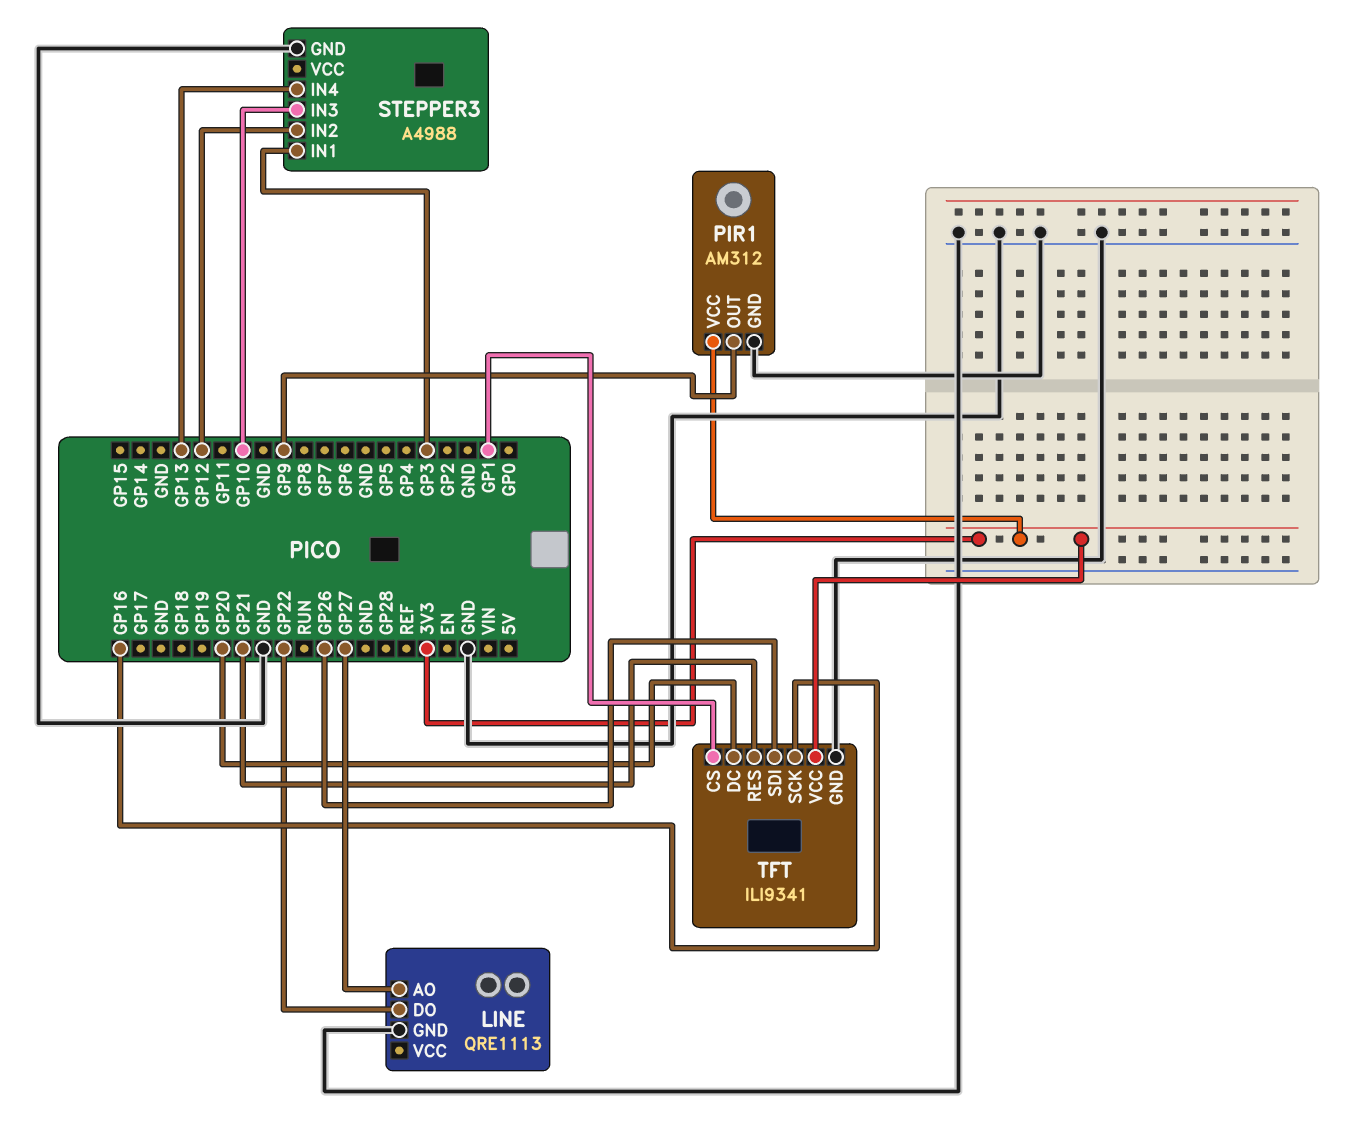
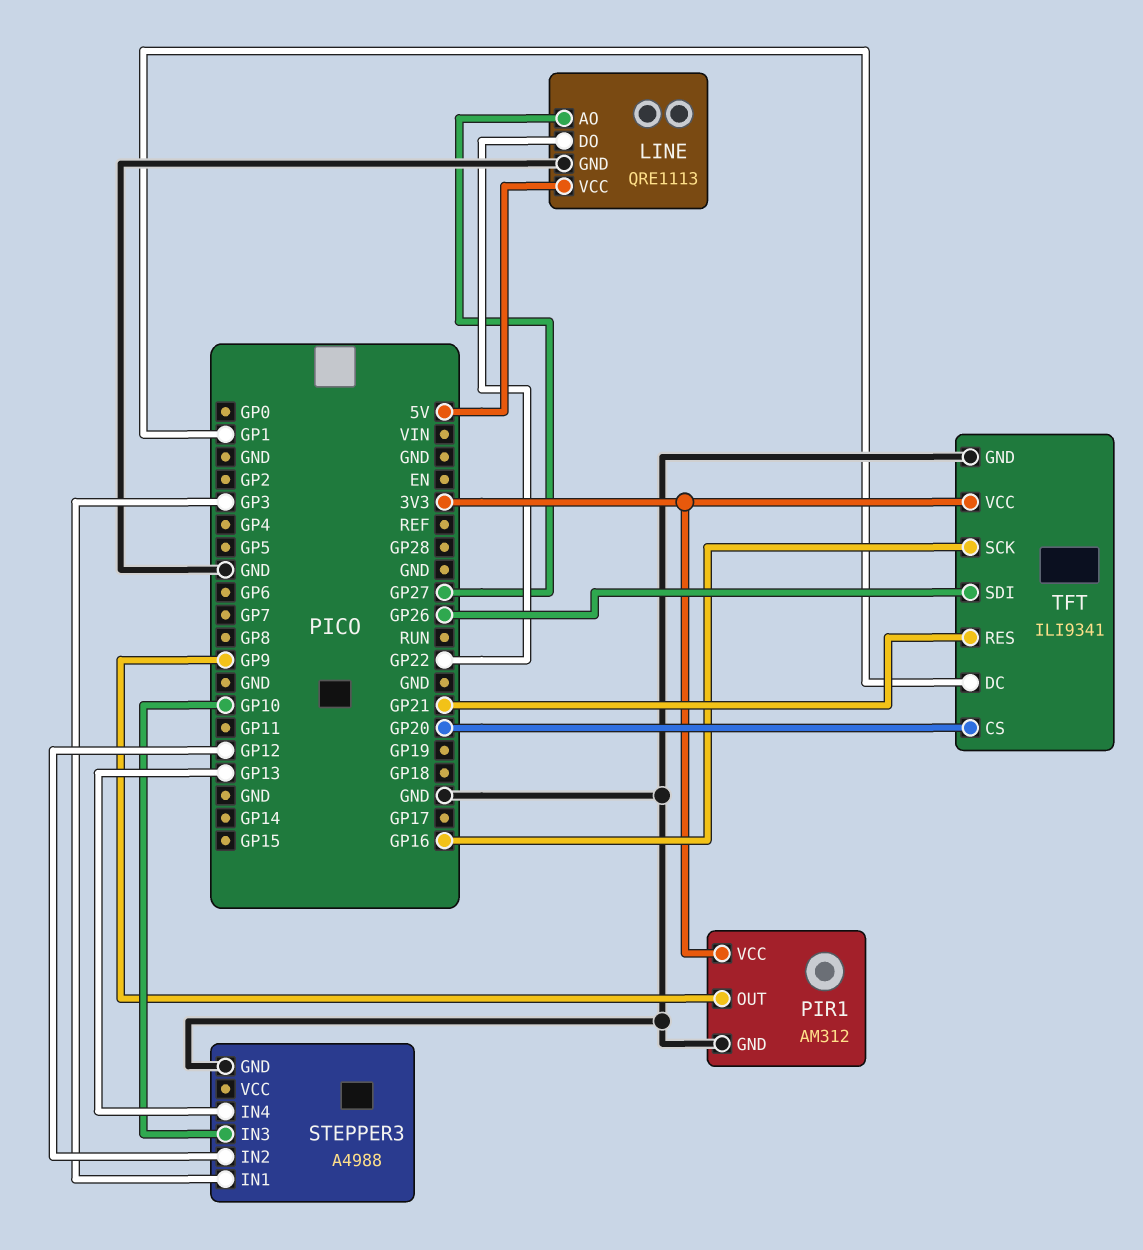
LINE pin VCC: none -> 5V
TFT pin CS: GP1 -> GP20
TFT pin DC: GP20 -> GP1

